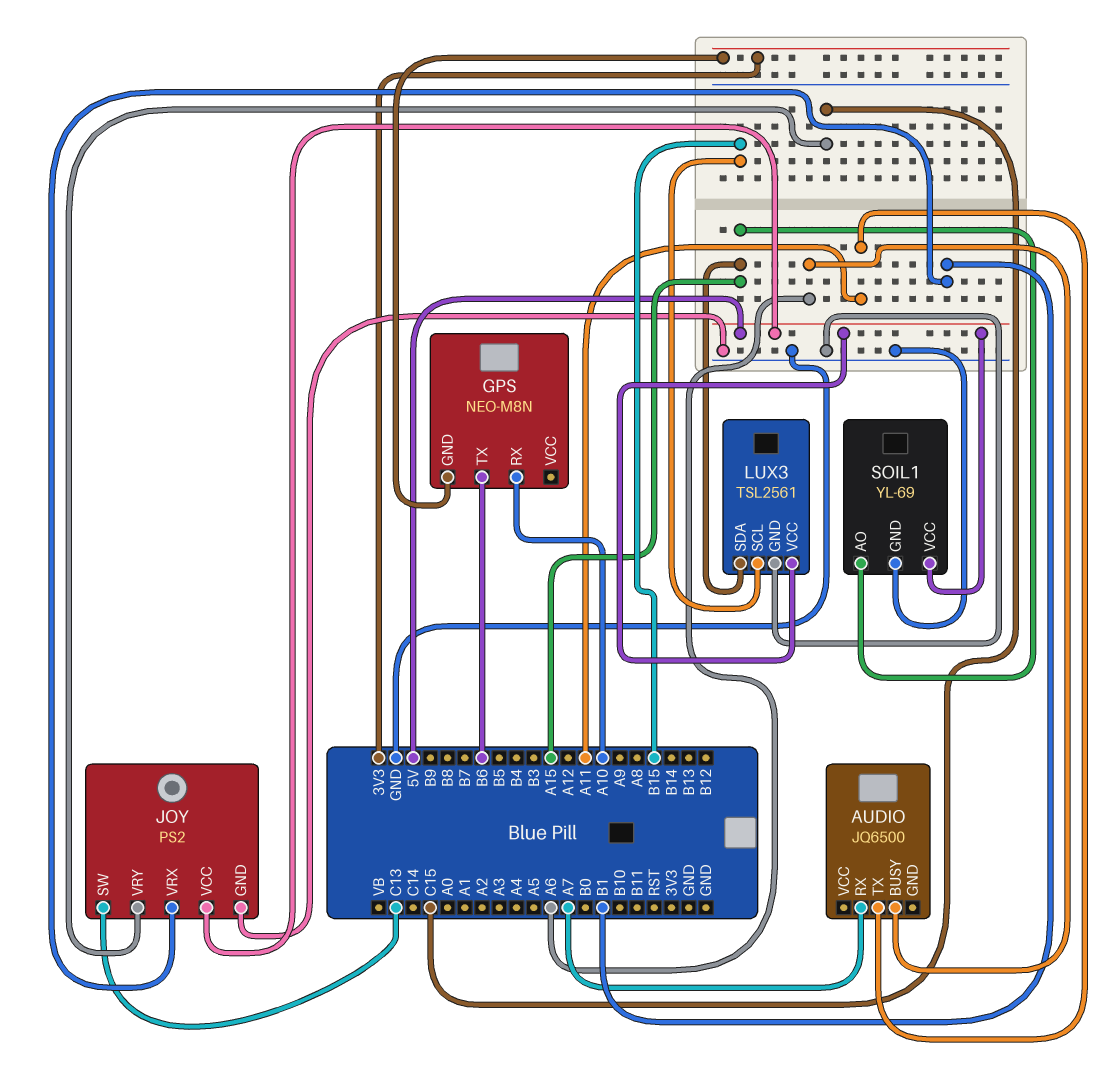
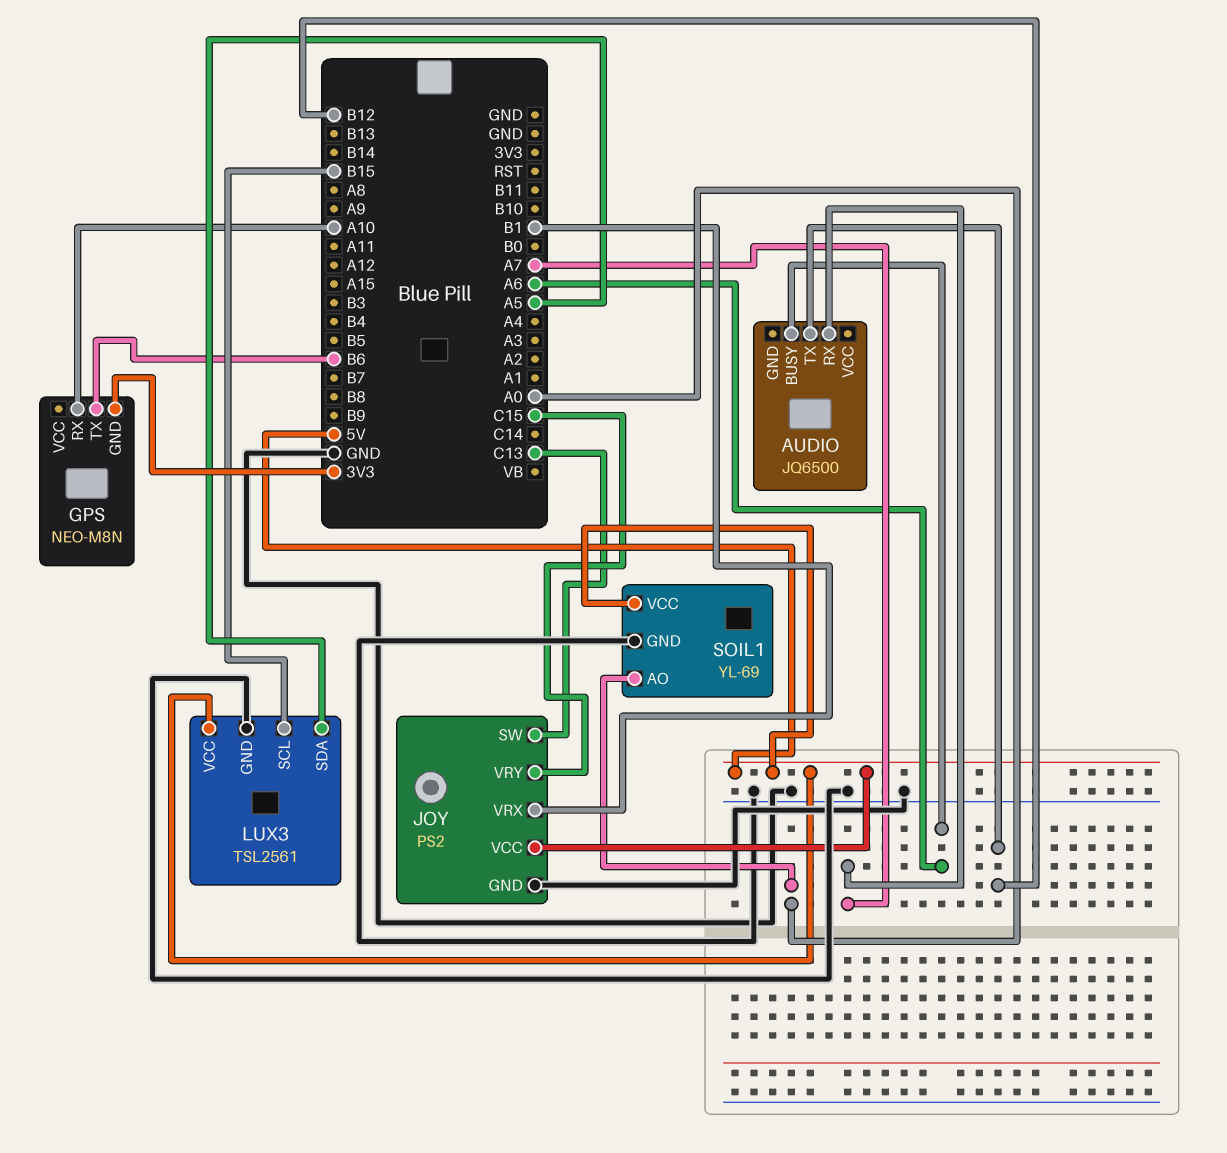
AUDIO pin TX: A11 -> B12
LUX3 pin SDA: A15 -> A5
SOIL1 pin AO: A15 -> A0

